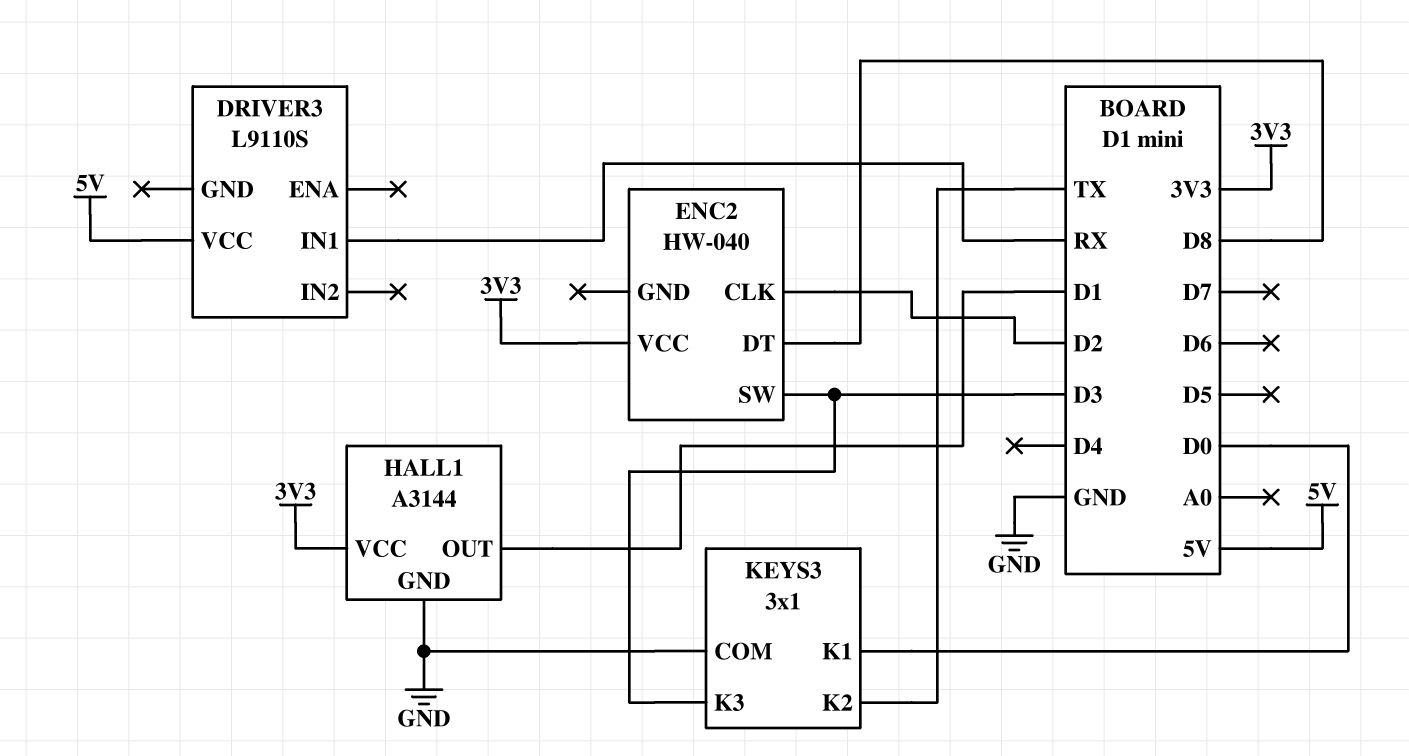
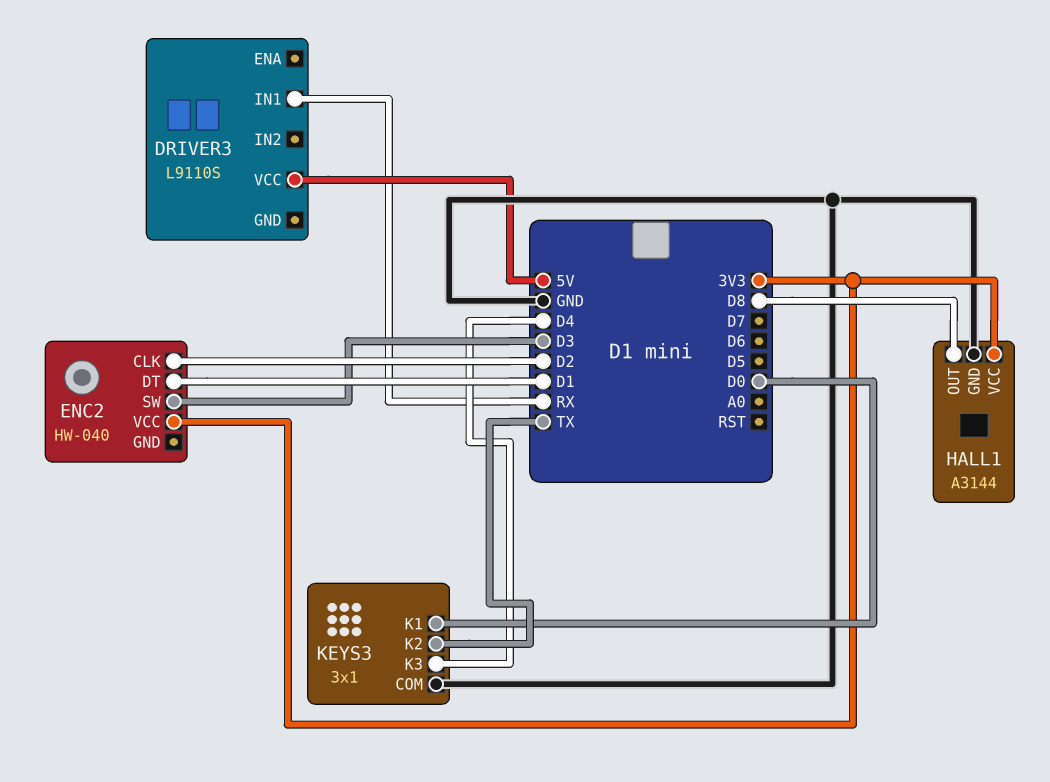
ENC2 pin DT: D8 -> D1
HALL1 pin OUT: D1 -> D8
KEYS3 pin K3: D3 -> D4

